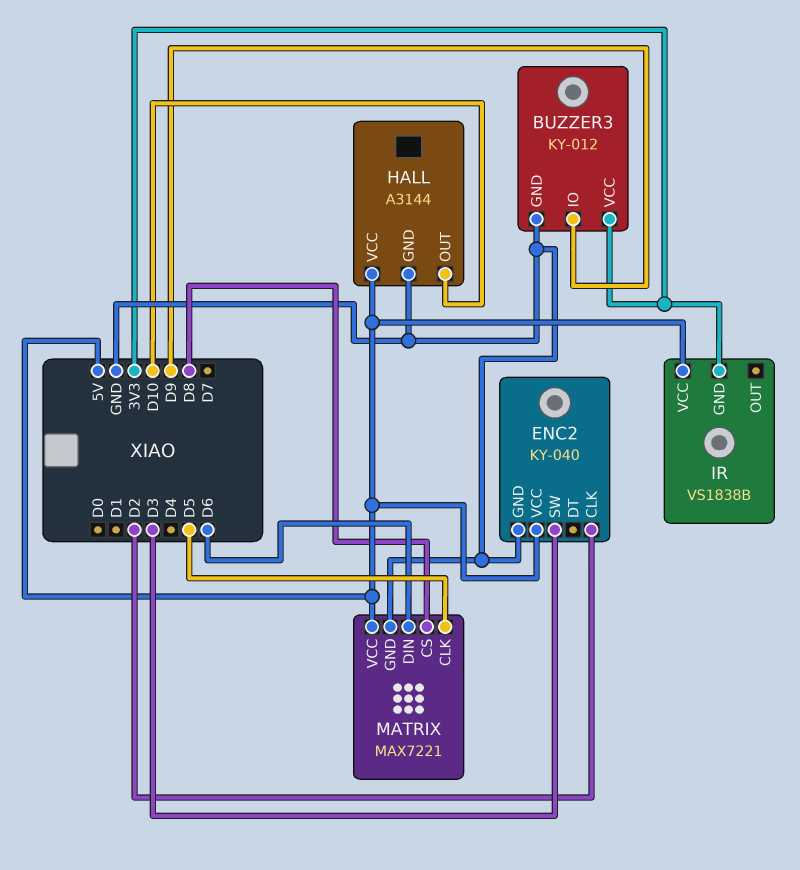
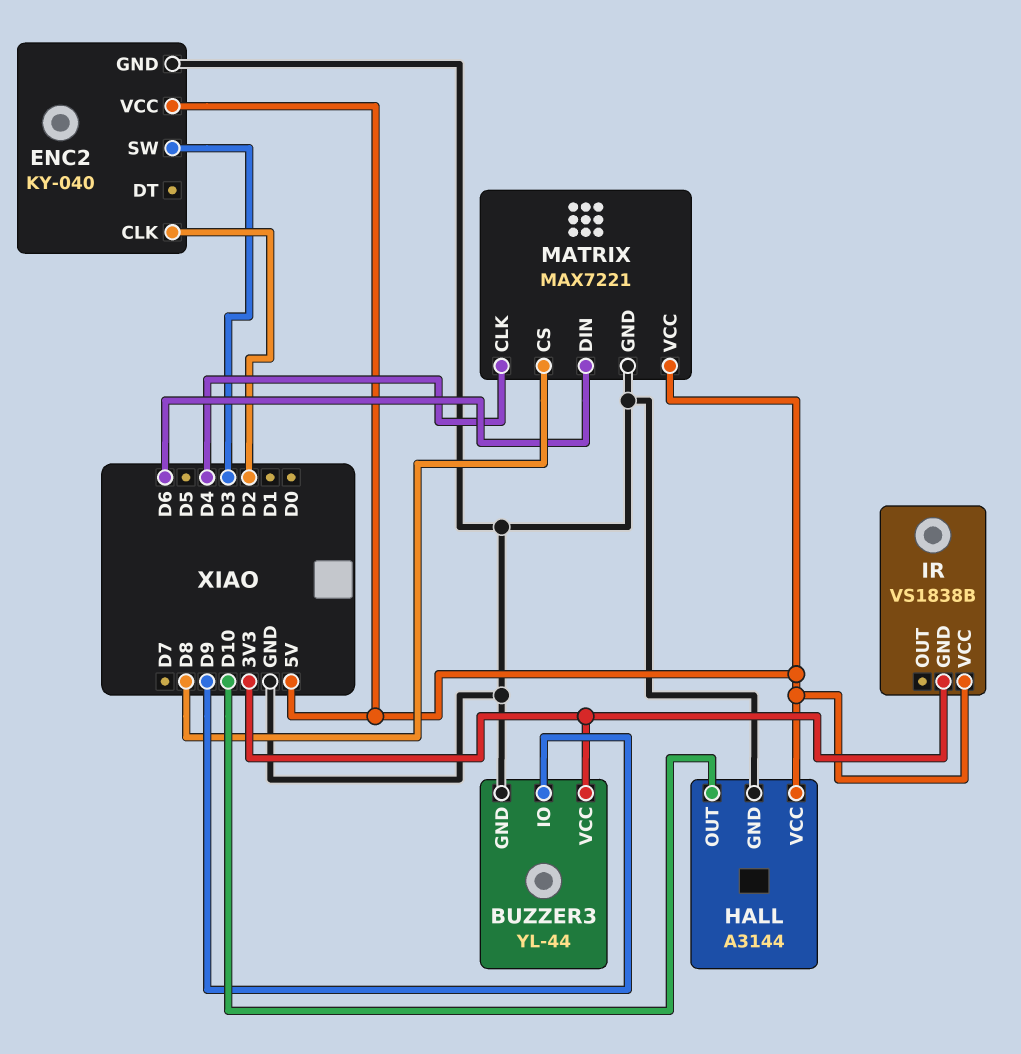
BUZZER3: KY-012 -> YL-44
MATRIX pin CLK: D5 -> D4

